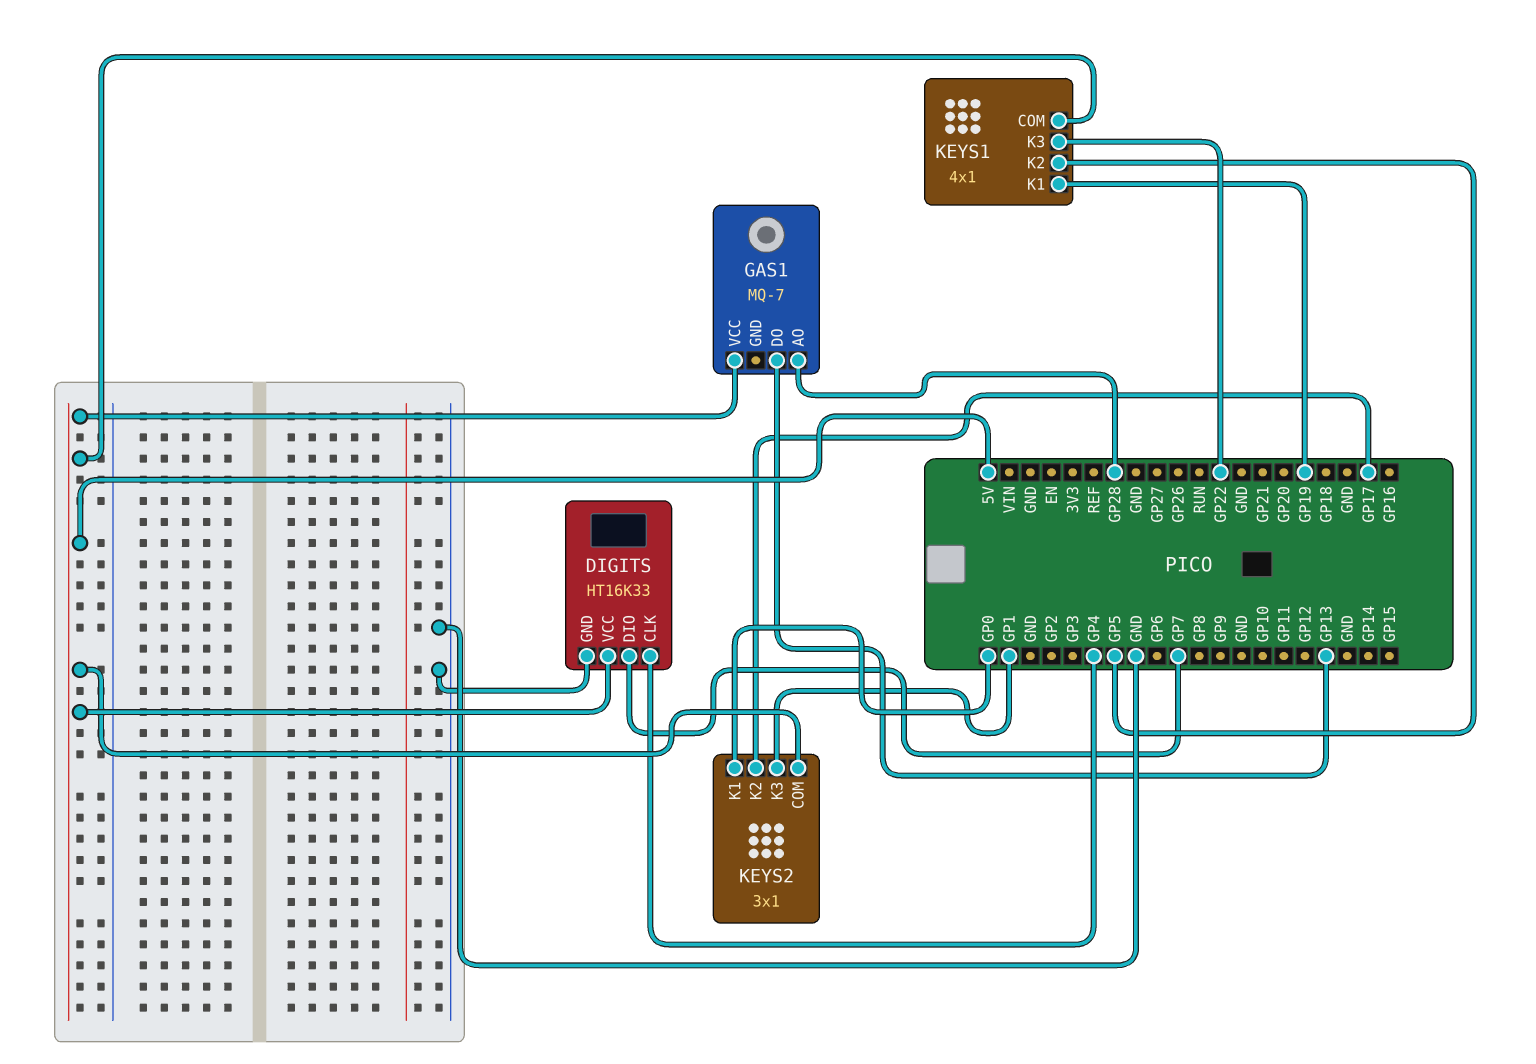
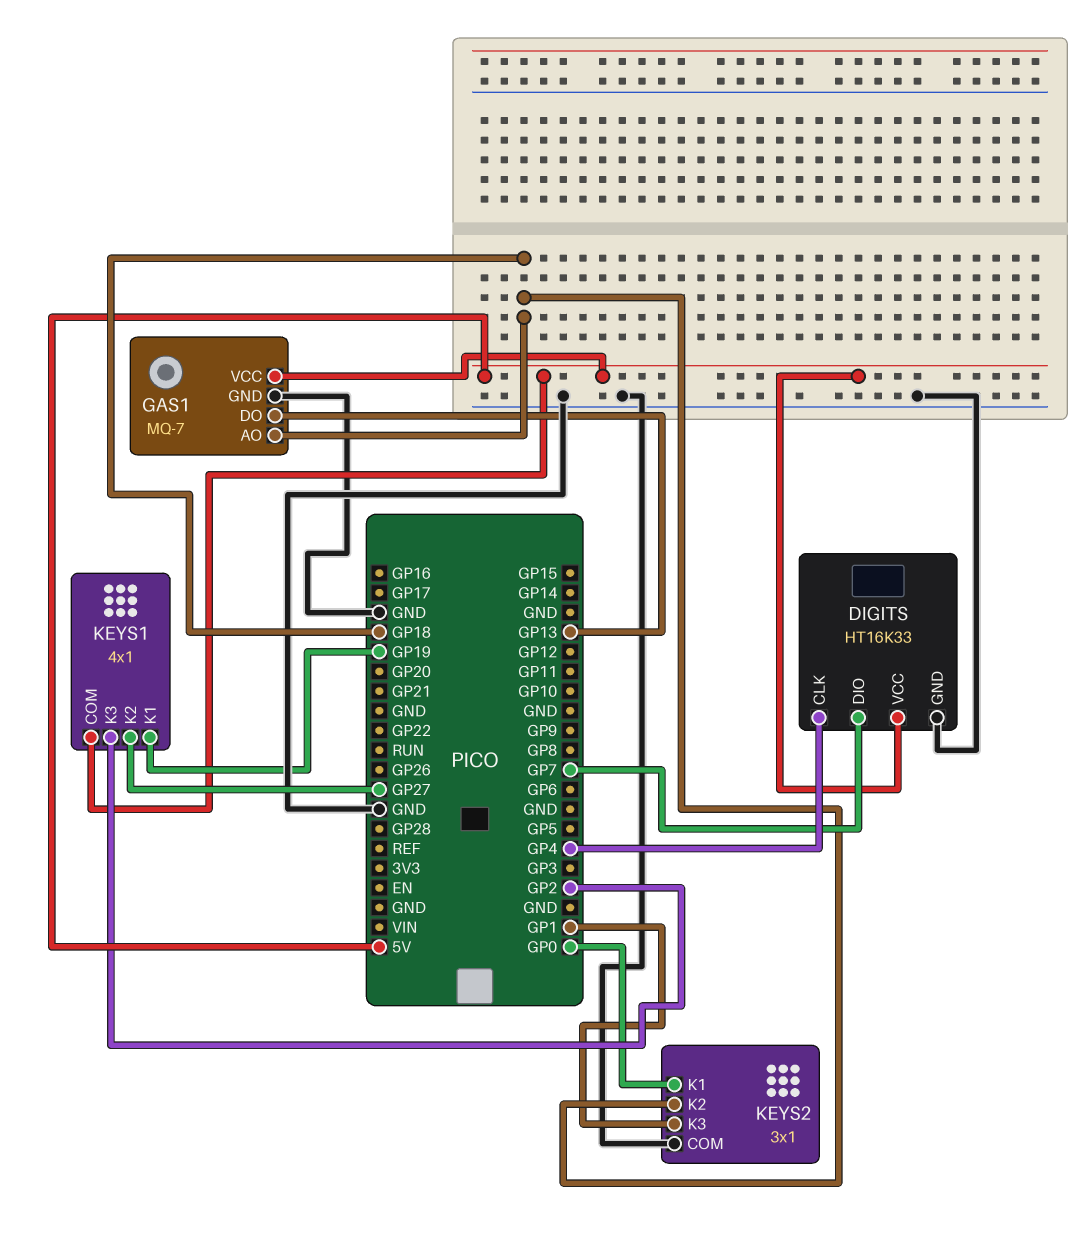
GAS1 pin AO: GP28 -> GP18
GAS1 pin GND: none -> GND
KEYS1 pin K2: GP5 -> GP27
KEYS1 pin K3: GP22 -> GP2
KEYS2 pin COM: 5V -> GND
KEYS2 pin K2: GP17 -> GP18

